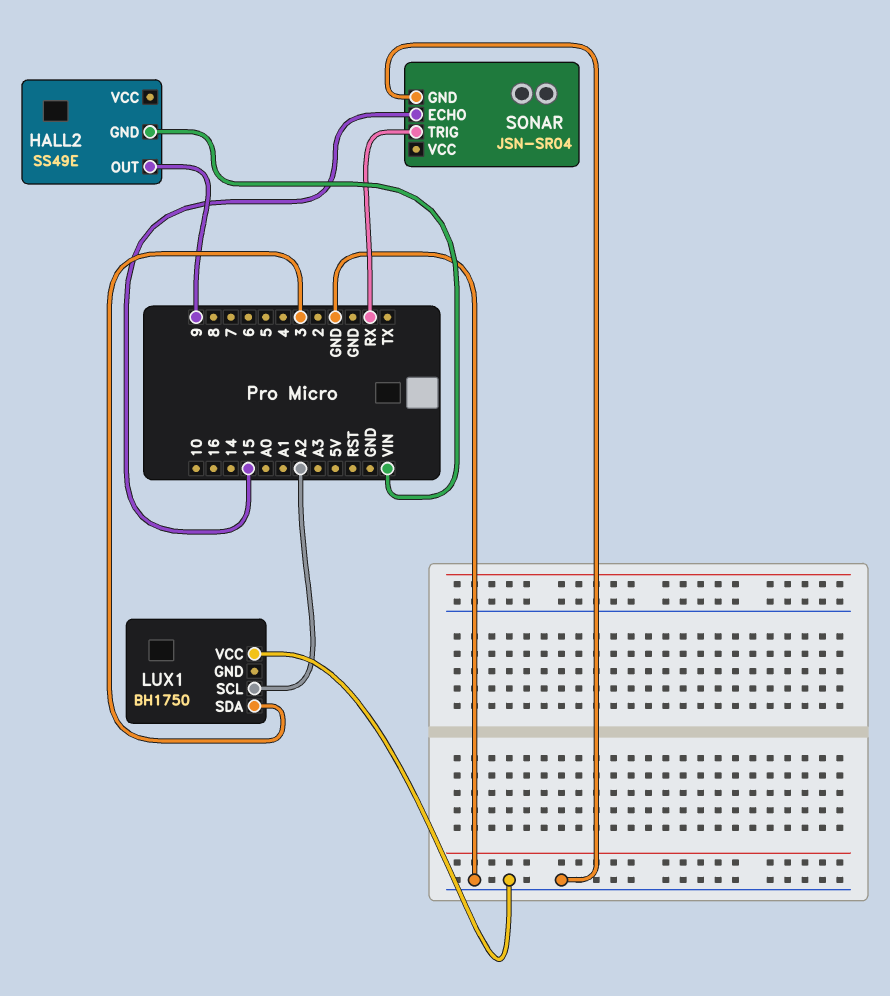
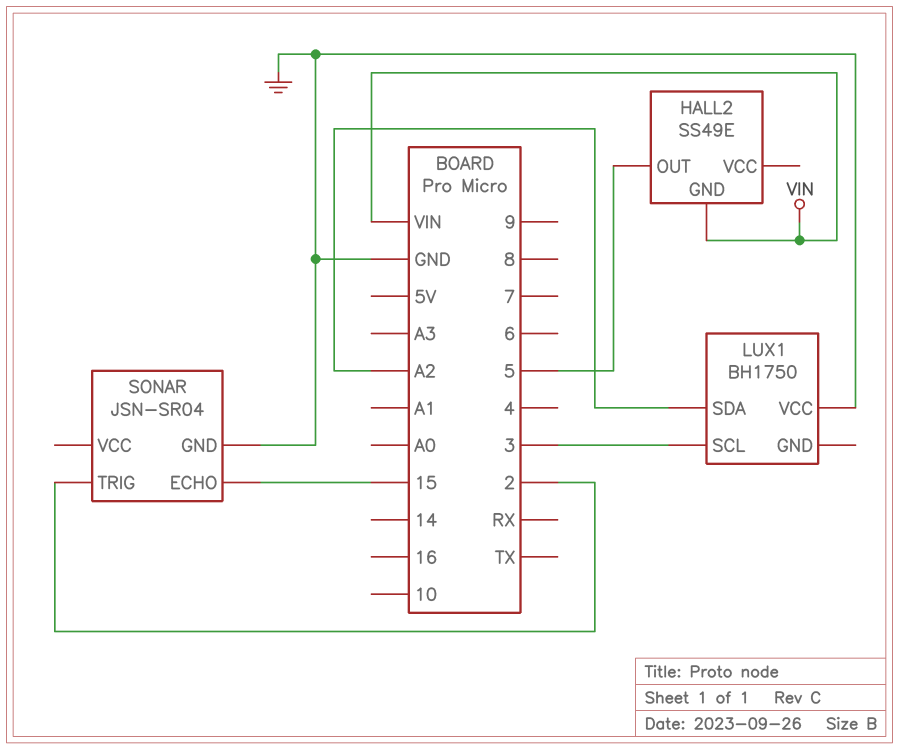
HALL2 pin OUT: 9 -> 5
LUX1 pin SCL: A2 -> 3
LUX1 pin SDA: 3 -> A2
SONAR pin TRIG: RX -> 2

